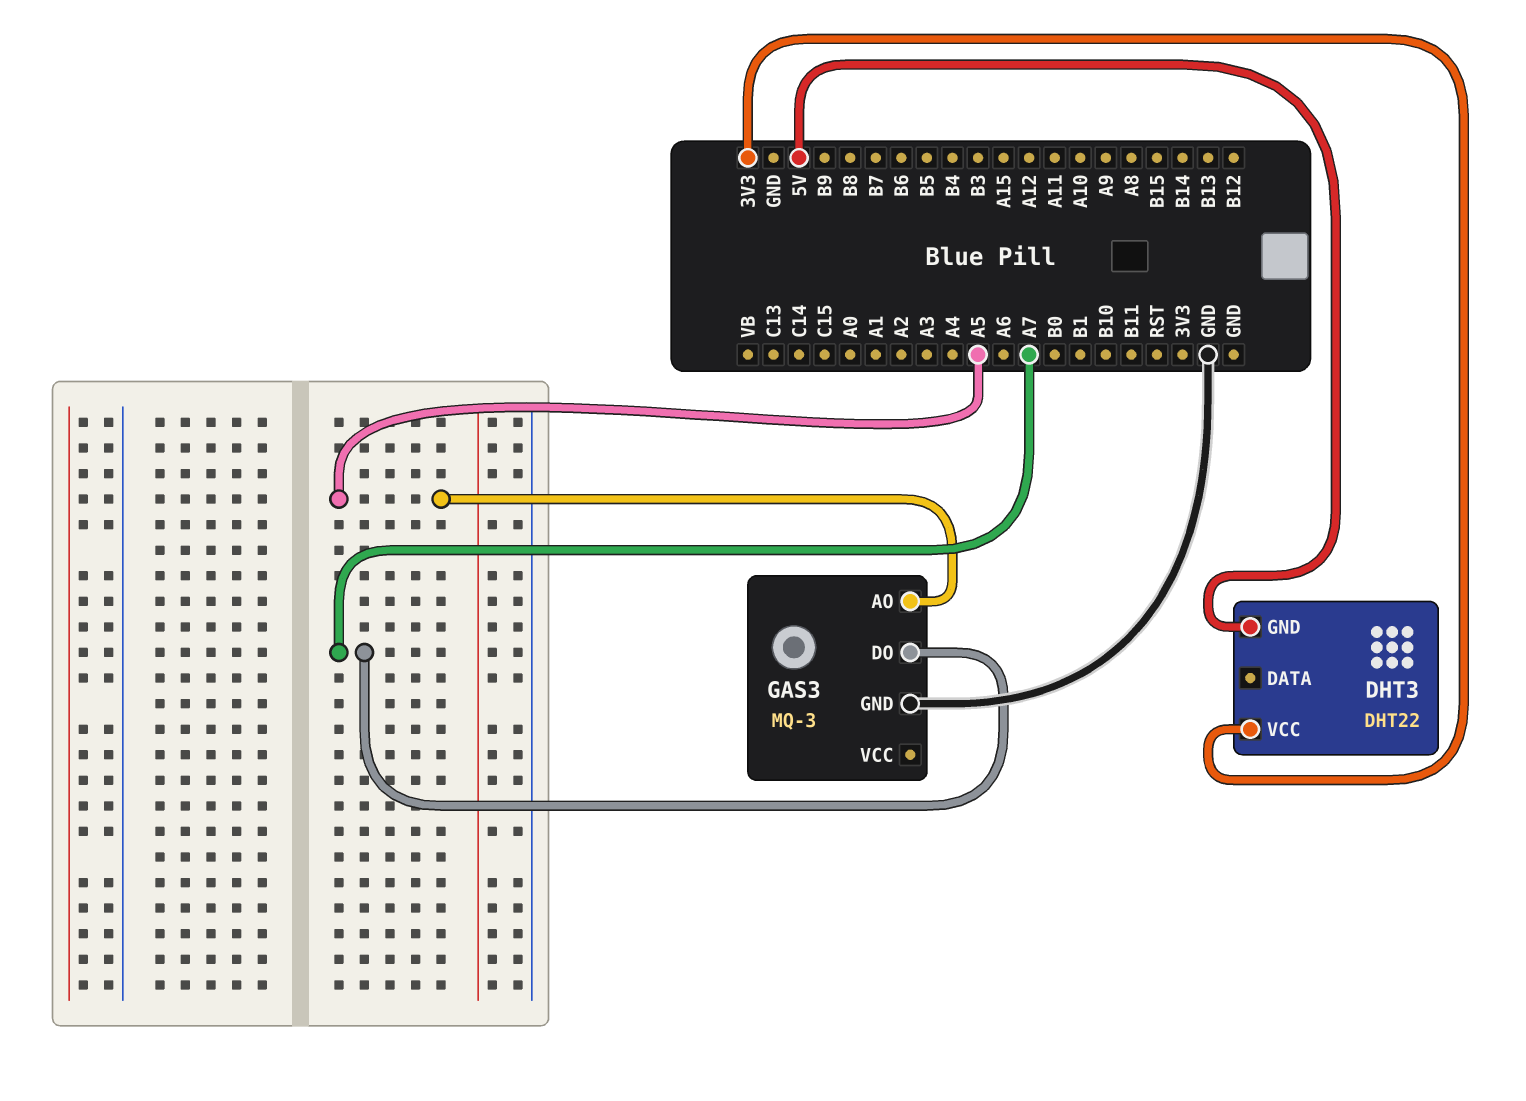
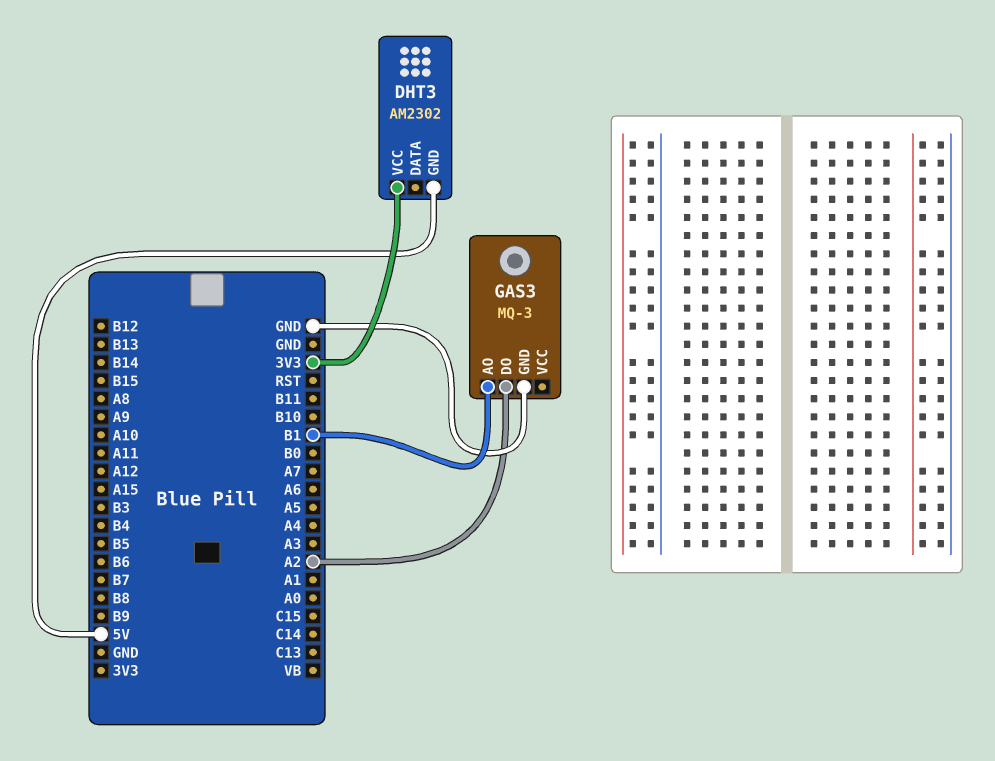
DHT3: DHT22 -> AM2302
GAS3 pin AO: A5 -> B1
GAS3 pin DO: A7 -> A2

